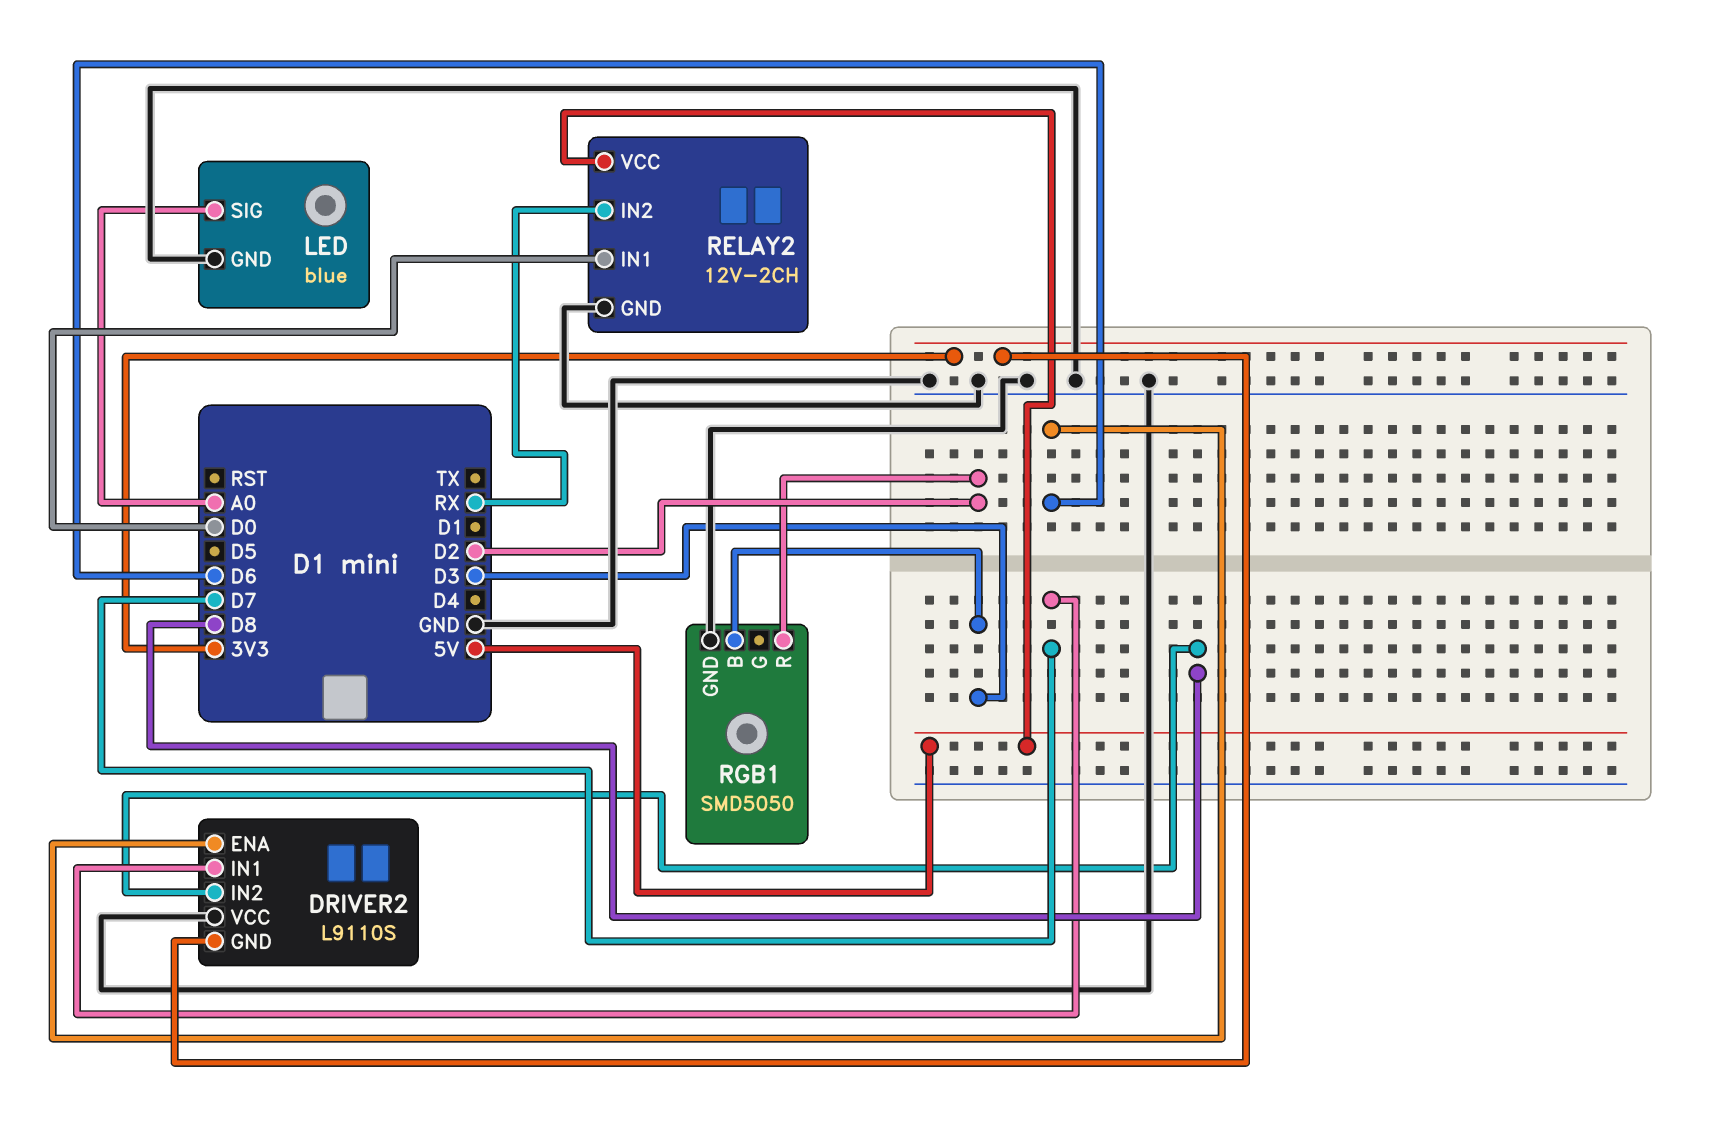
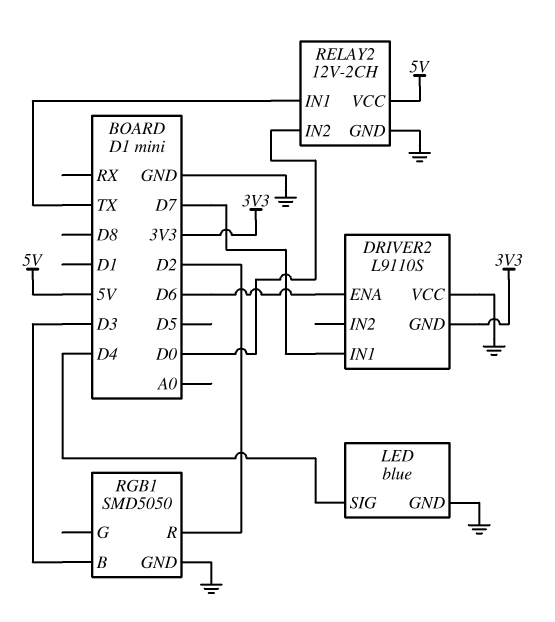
DRIVER2 pin IN2: D8 -> none
LED pin SIG: A0 -> D4
RELAY2 pin IN1: D0 -> TX
RELAY2 pin IN2: RX -> D0

